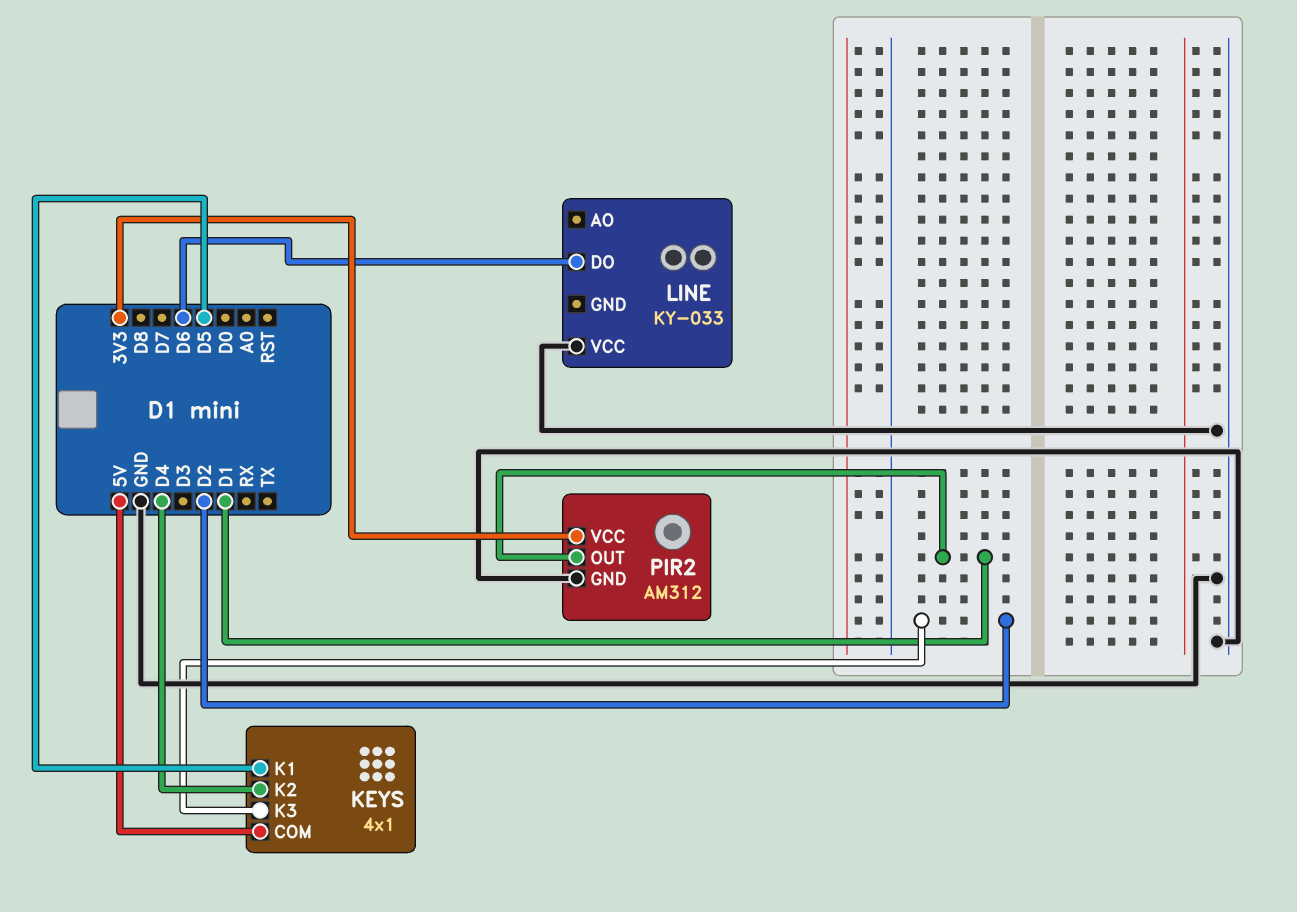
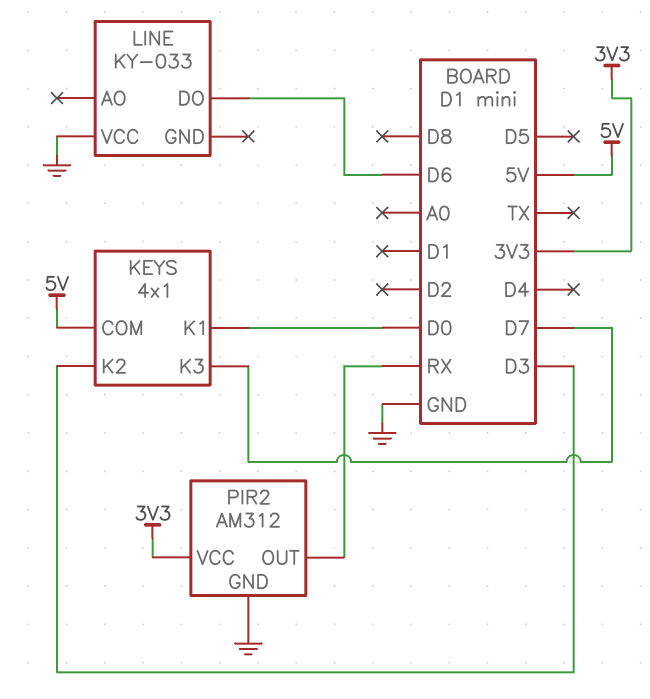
KEYS pin K1: D5 -> D0
KEYS pin K2: D4 -> D3
KEYS pin K3: D2 -> D7
PIR2 pin OUT: D1 -> RX

